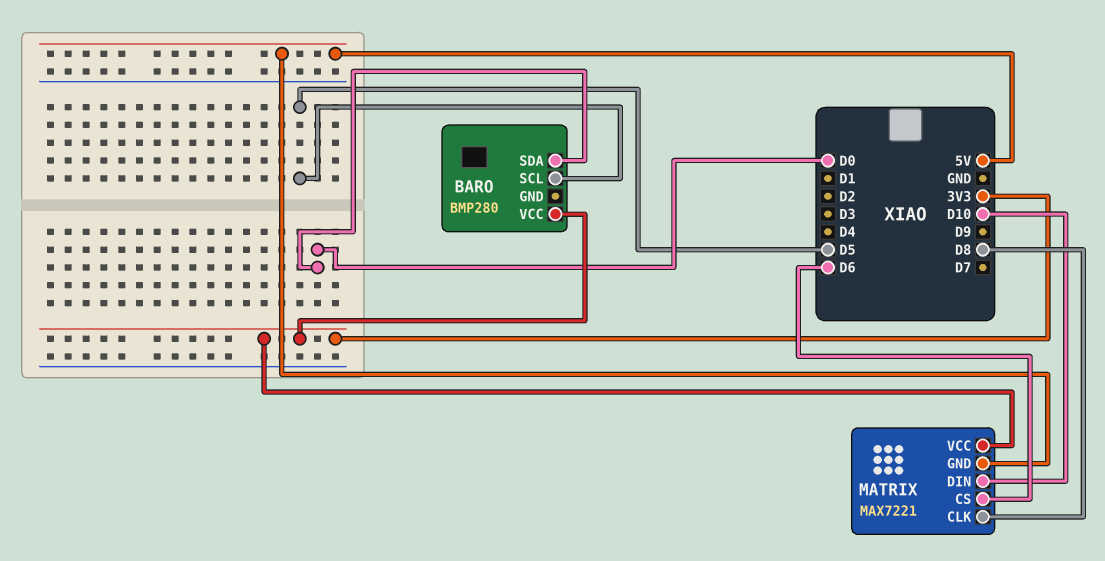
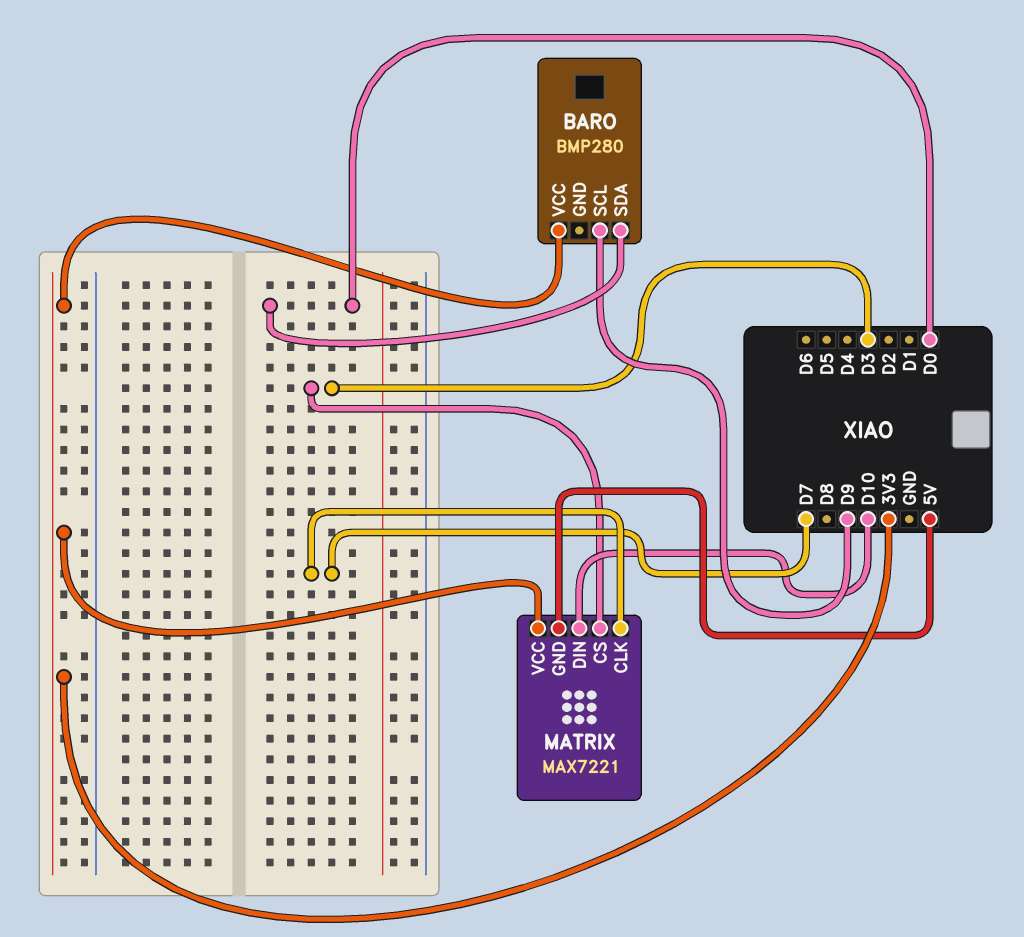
BARO pin SCL: D5 -> D9
MATRIX pin CLK: D8 -> D7
MATRIX pin CS: D6 -> D3

